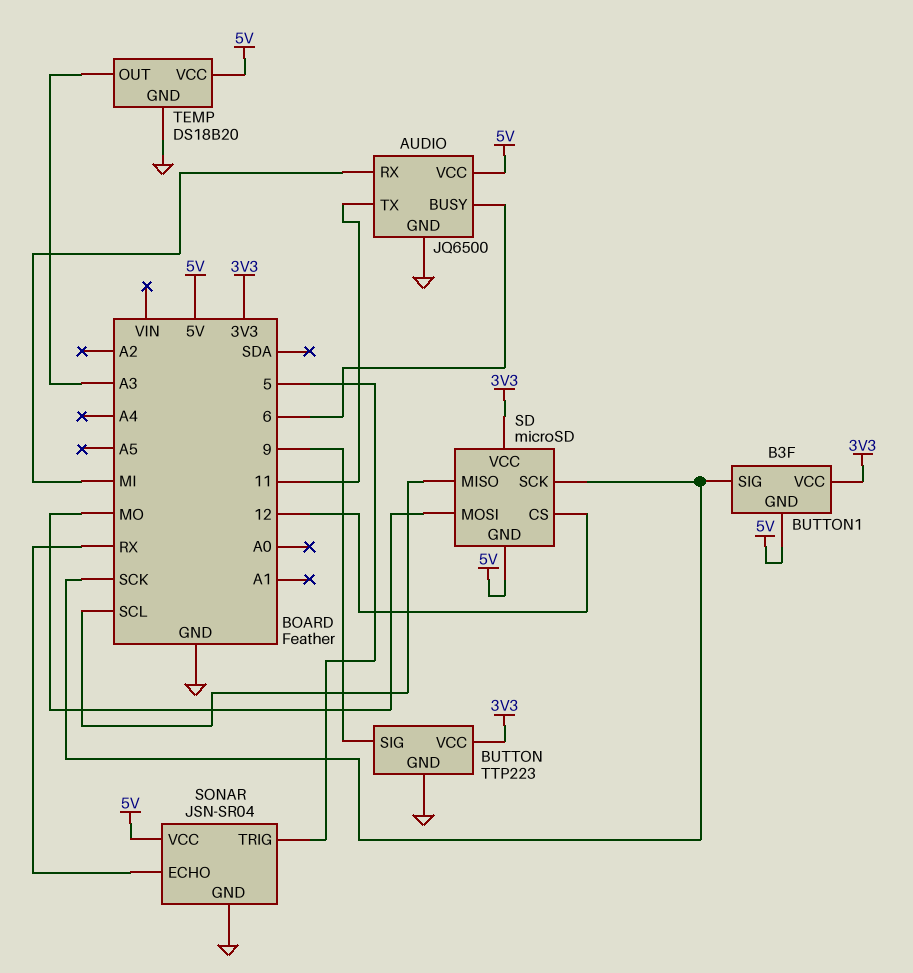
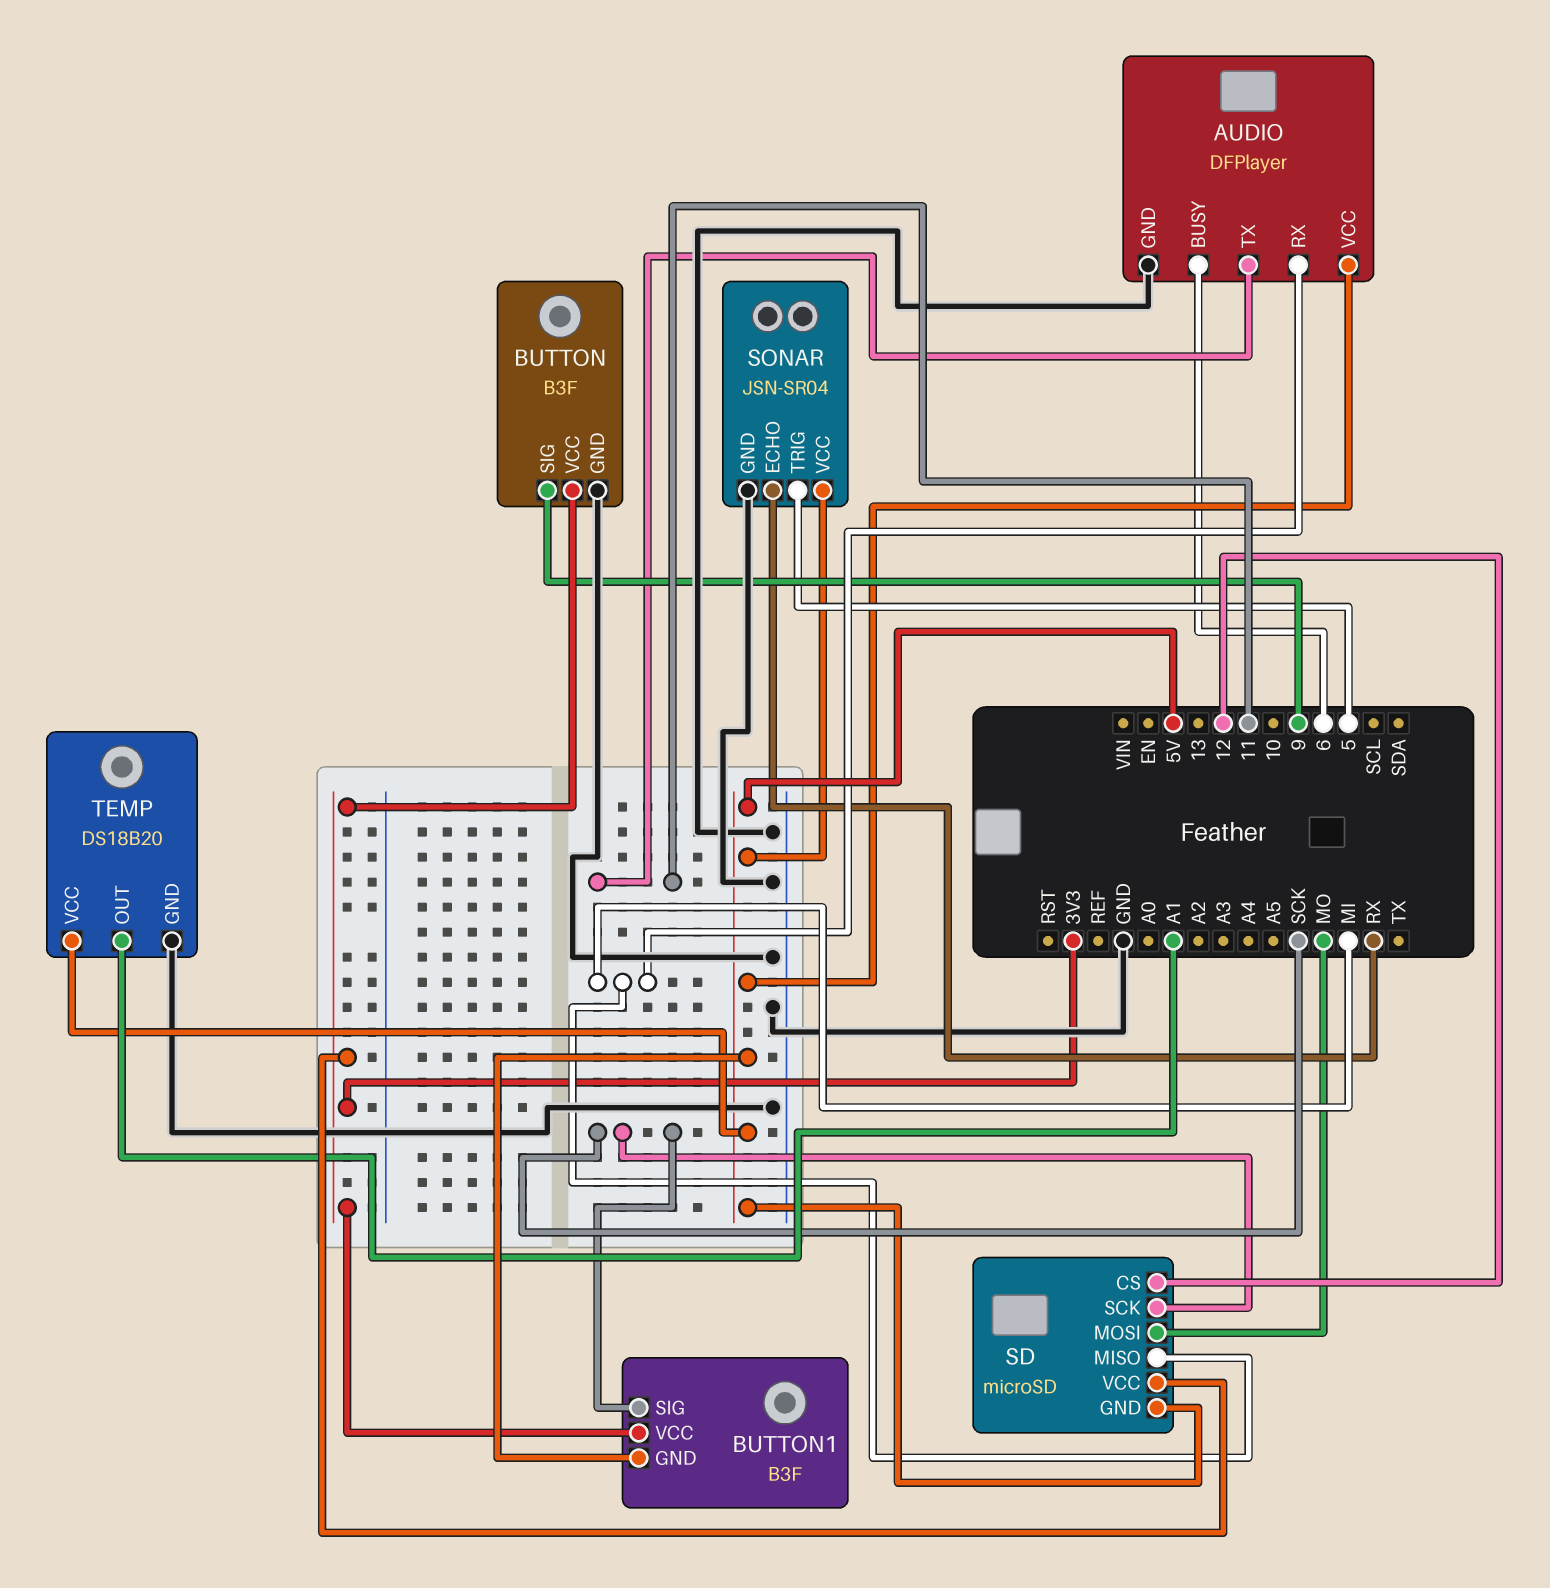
AUDIO: JQ6500 -> DFPlayer
BUTTON: TTP223 -> B3F
SD pin MISO: SCL -> MI
TEMP pin OUT: A3 -> A1

